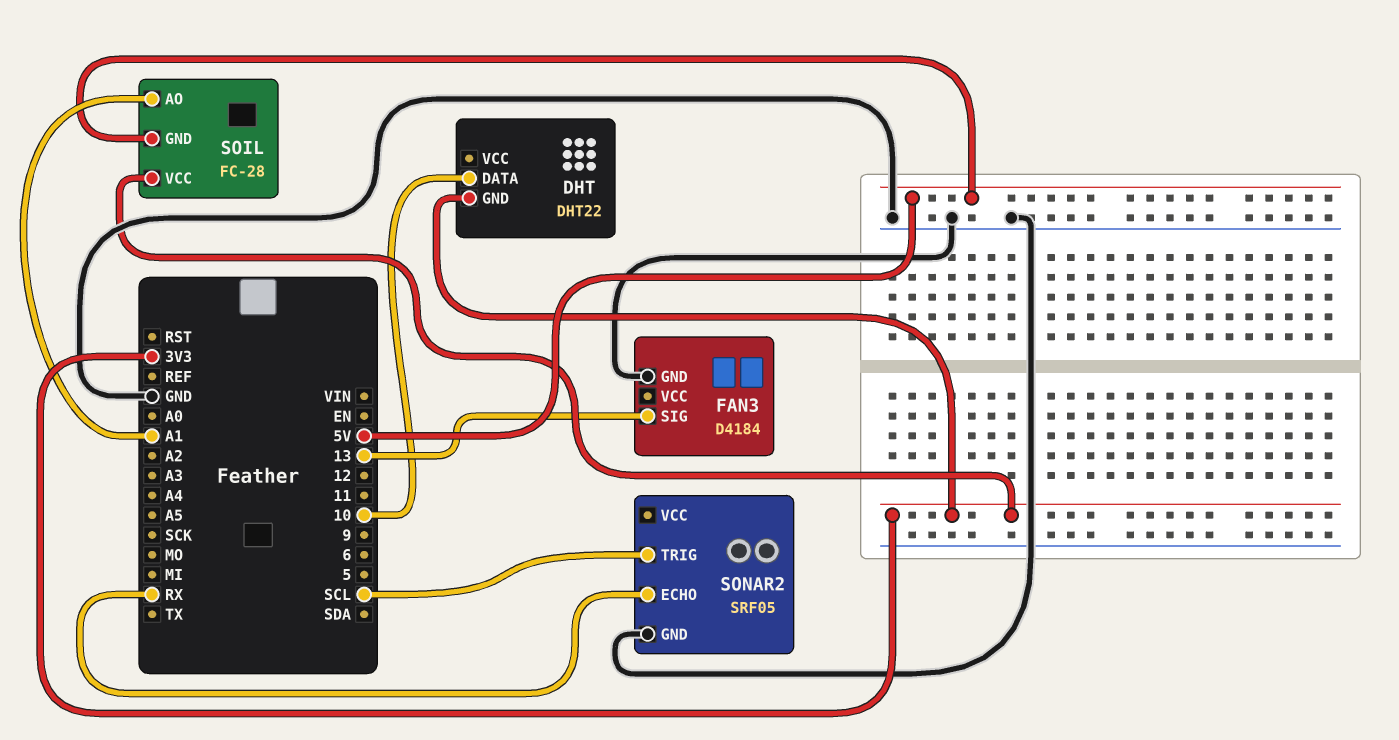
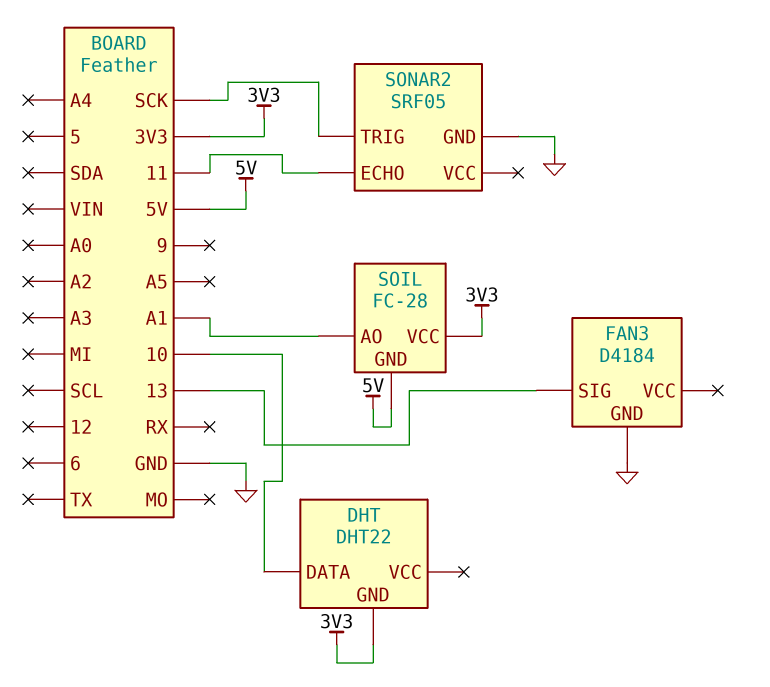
SONAR2 pin ECHO: RX -> 11
SONAR2 pin TRIG: SCL -> SCK

